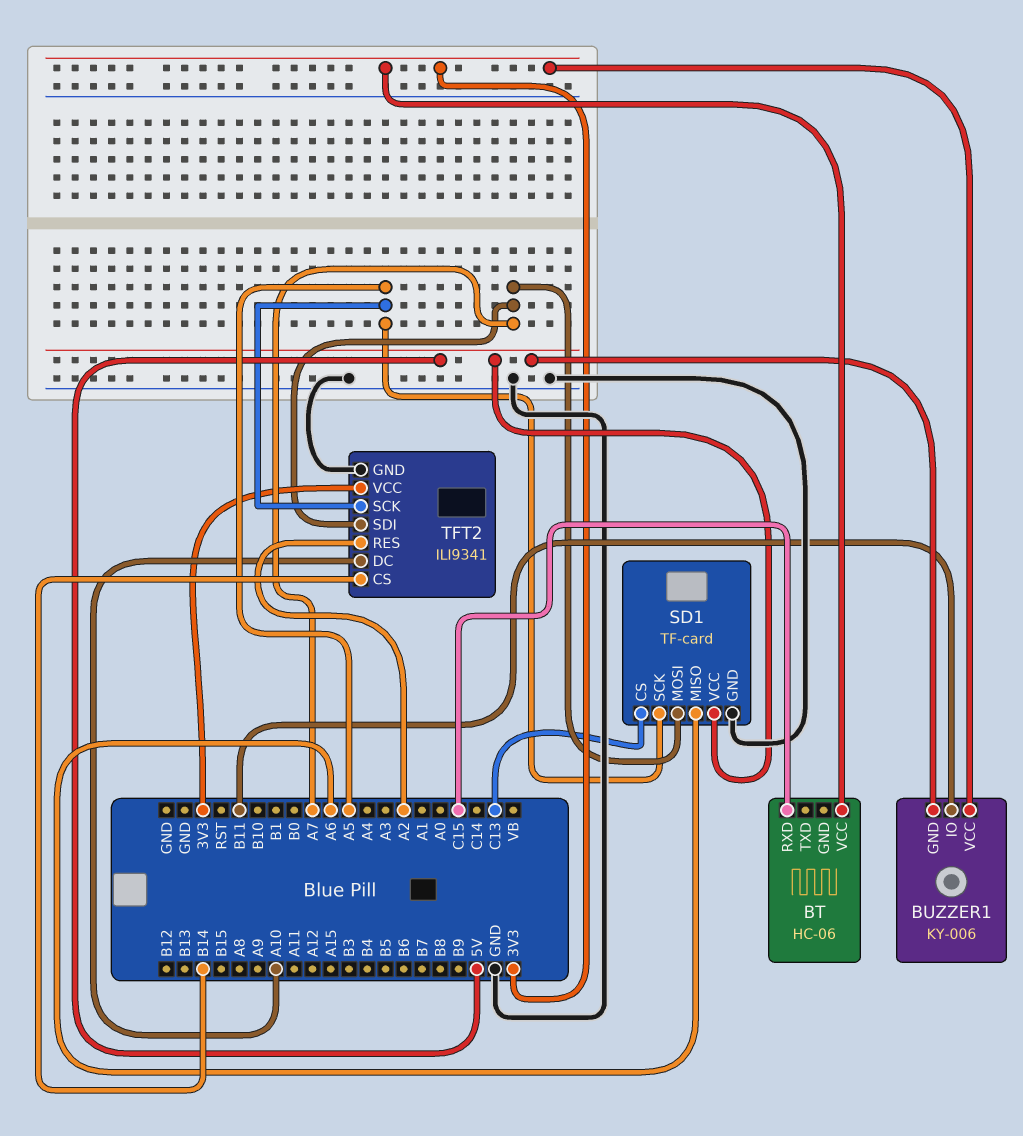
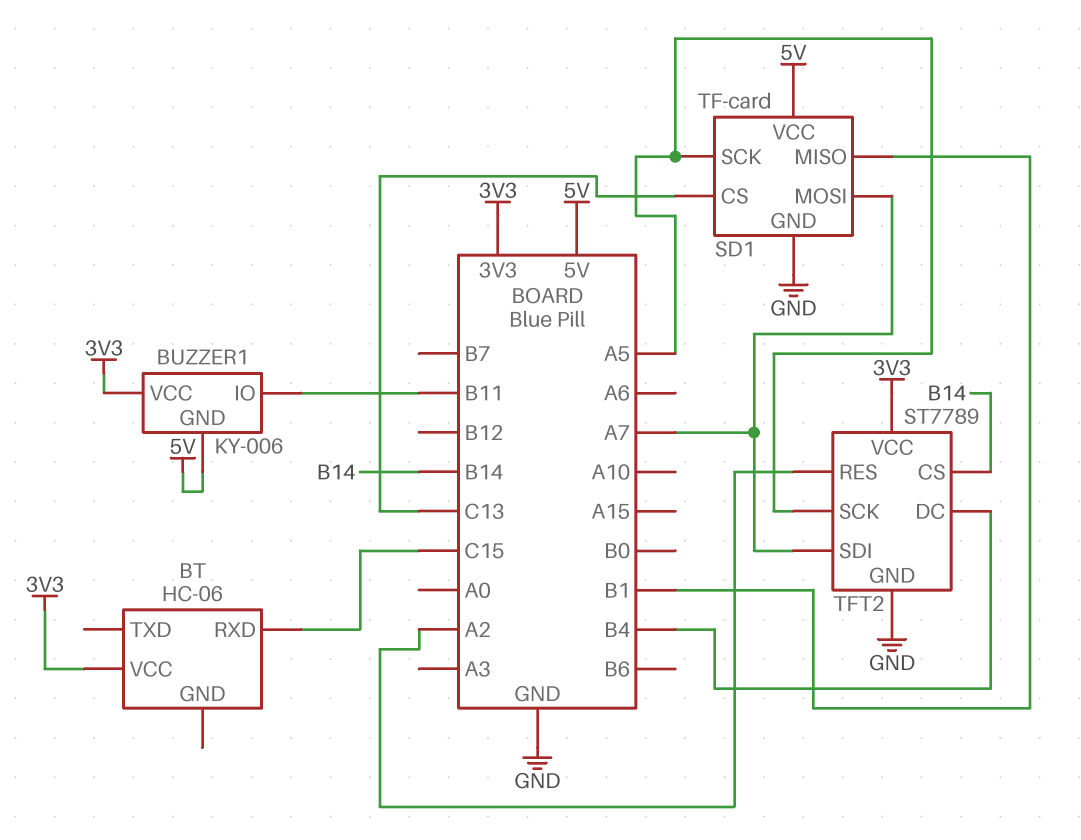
SD1 pin MISO: A6 -> B1
TFT2: ILI9341 -> ST7789
TFT2 pin DC: A10 -> B4

